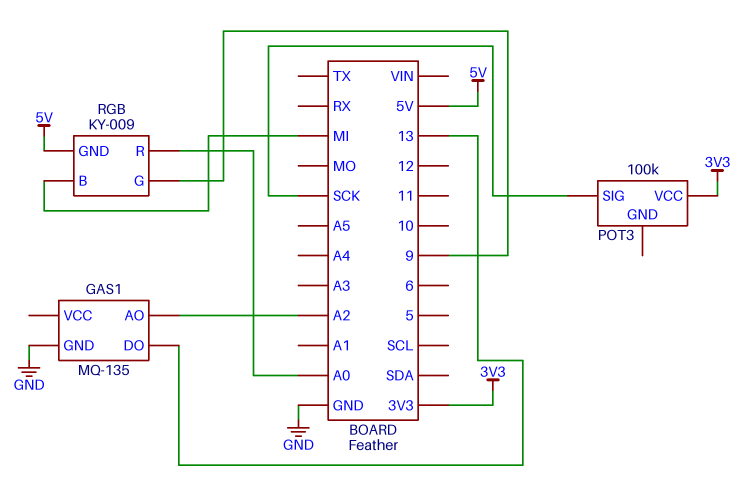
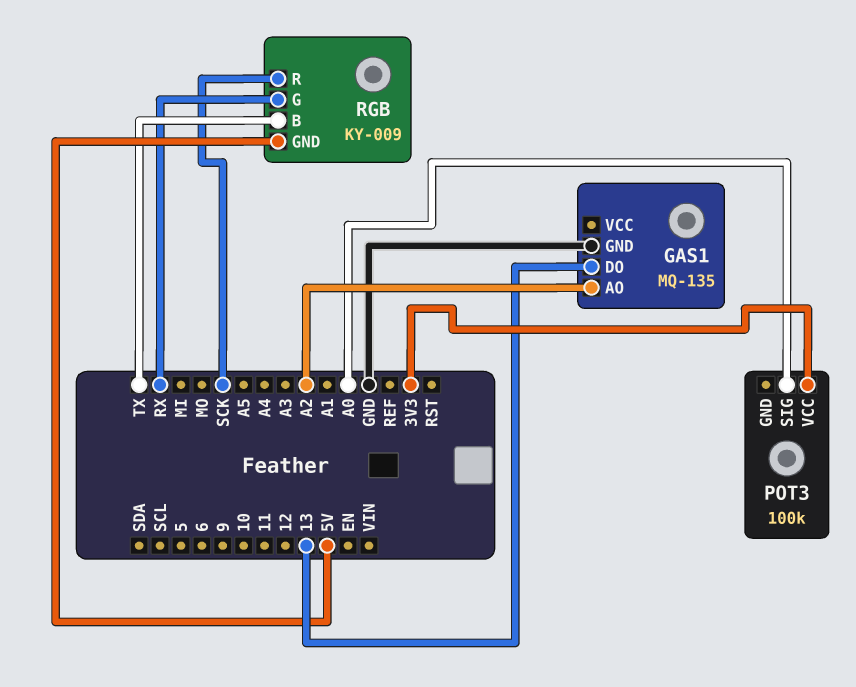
POT3 pin SIG: SCK -> A0
RGB pin B: MI -> TX
RGB pin G: 9 -> RX
RGB pin R: A0 -> SCK

